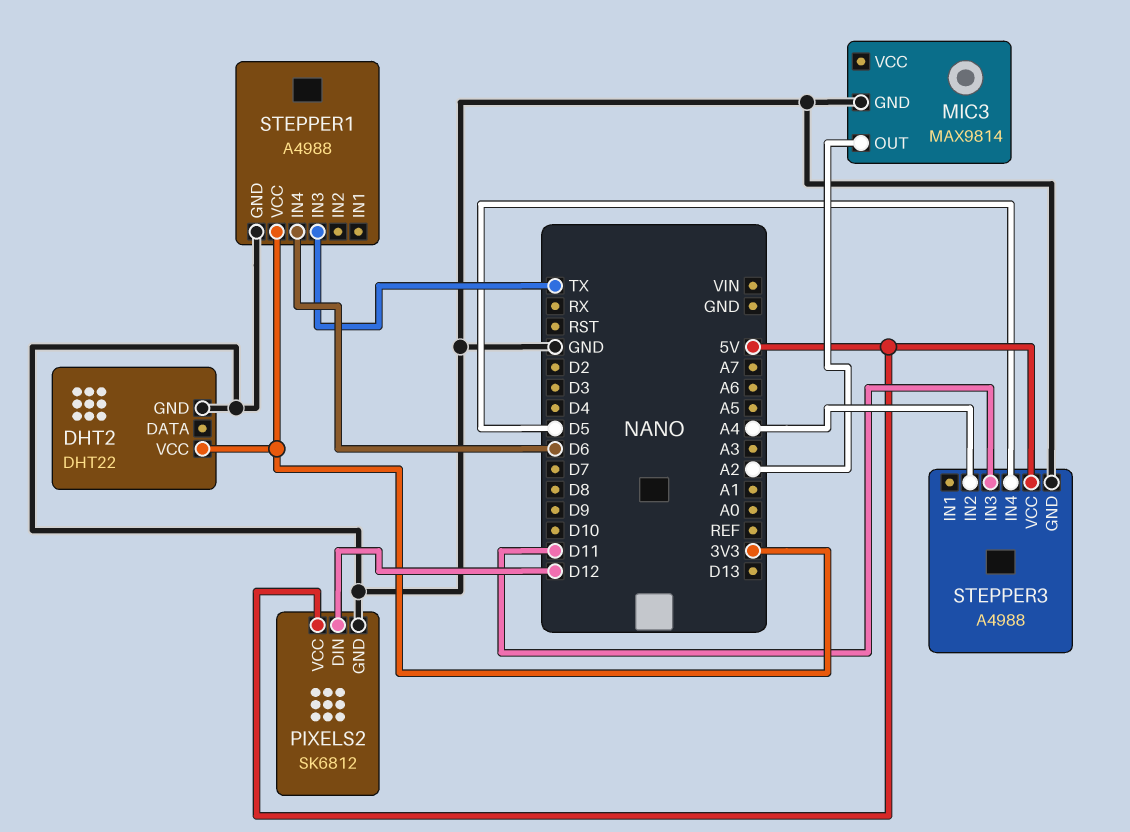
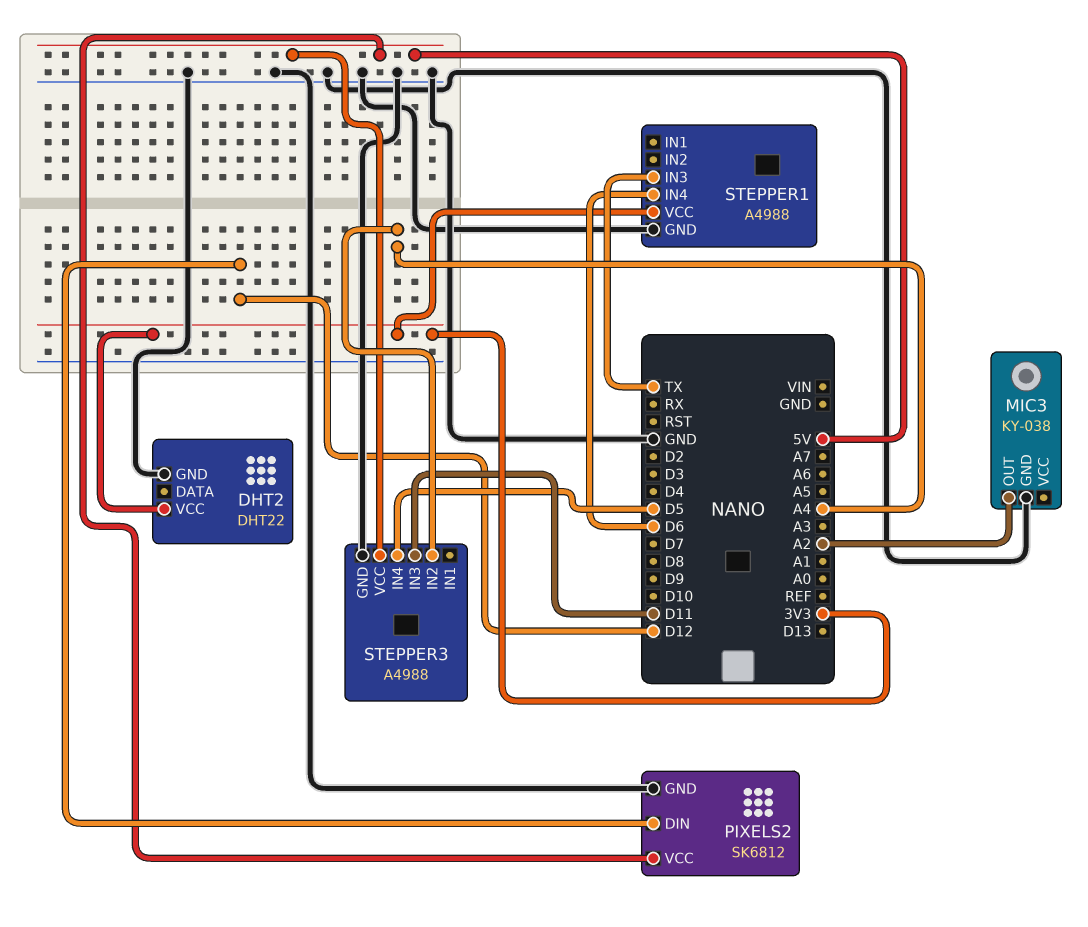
MIC3: MAX9814 -> KY-038

